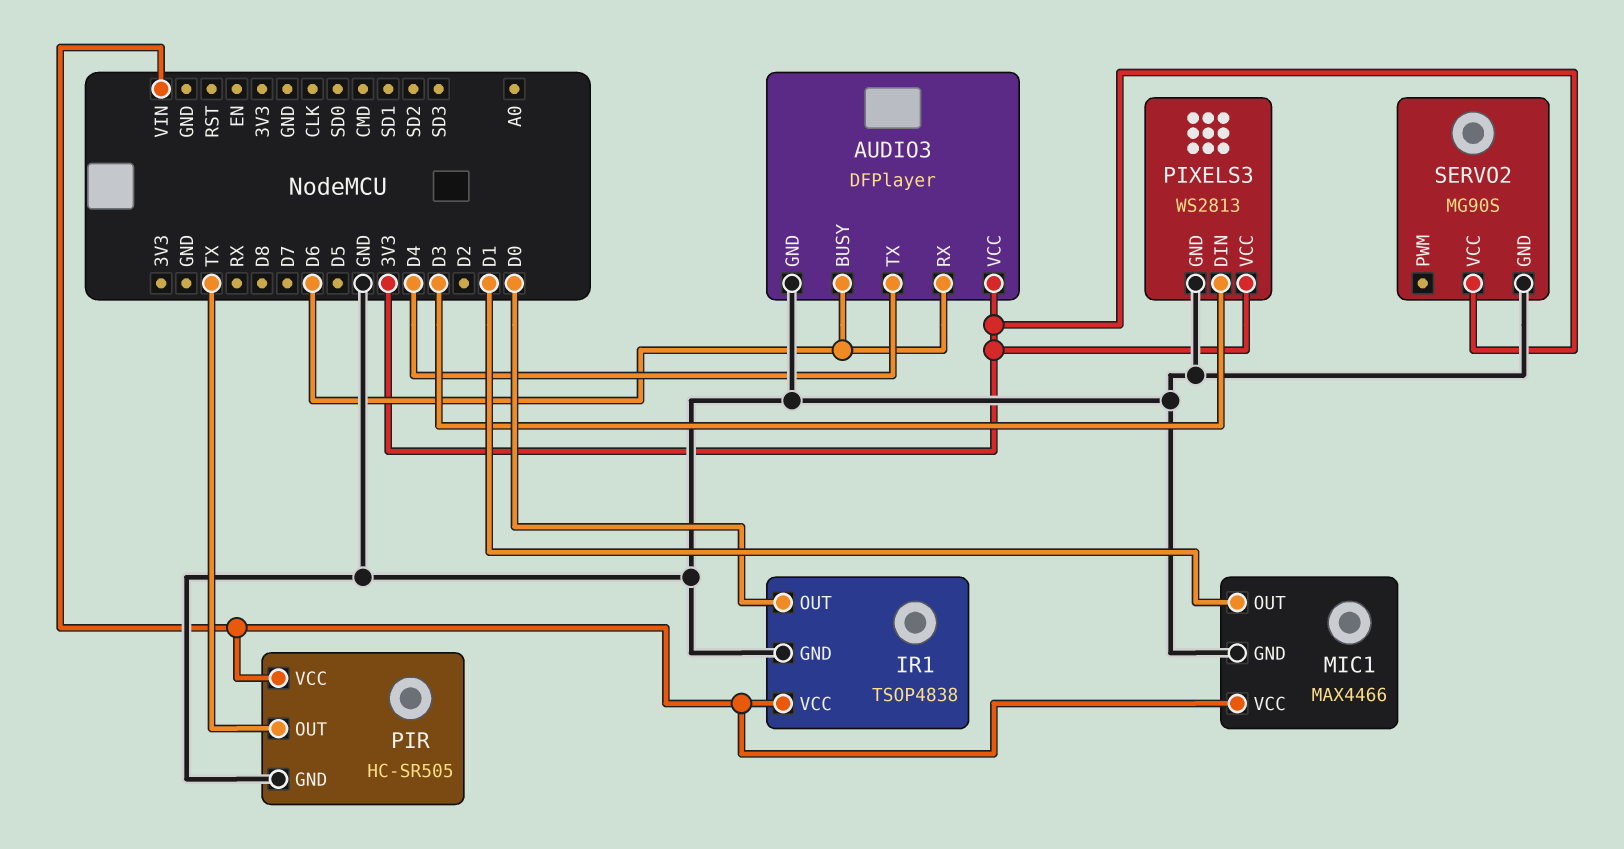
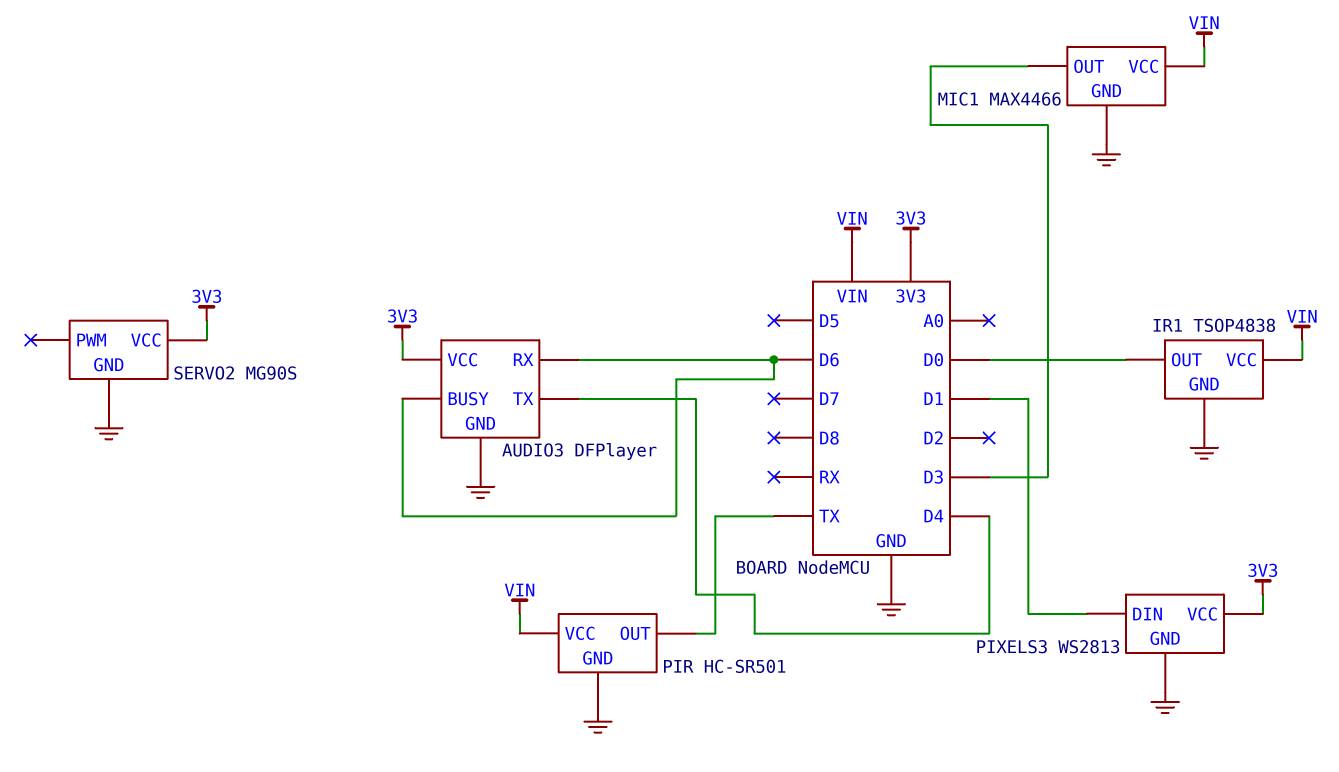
MIC1 pin OUT: D1 -> D3
PIR: HC-SR505 -> HC-SR501
PIXELS3 pin DIN: D3 -> D1

